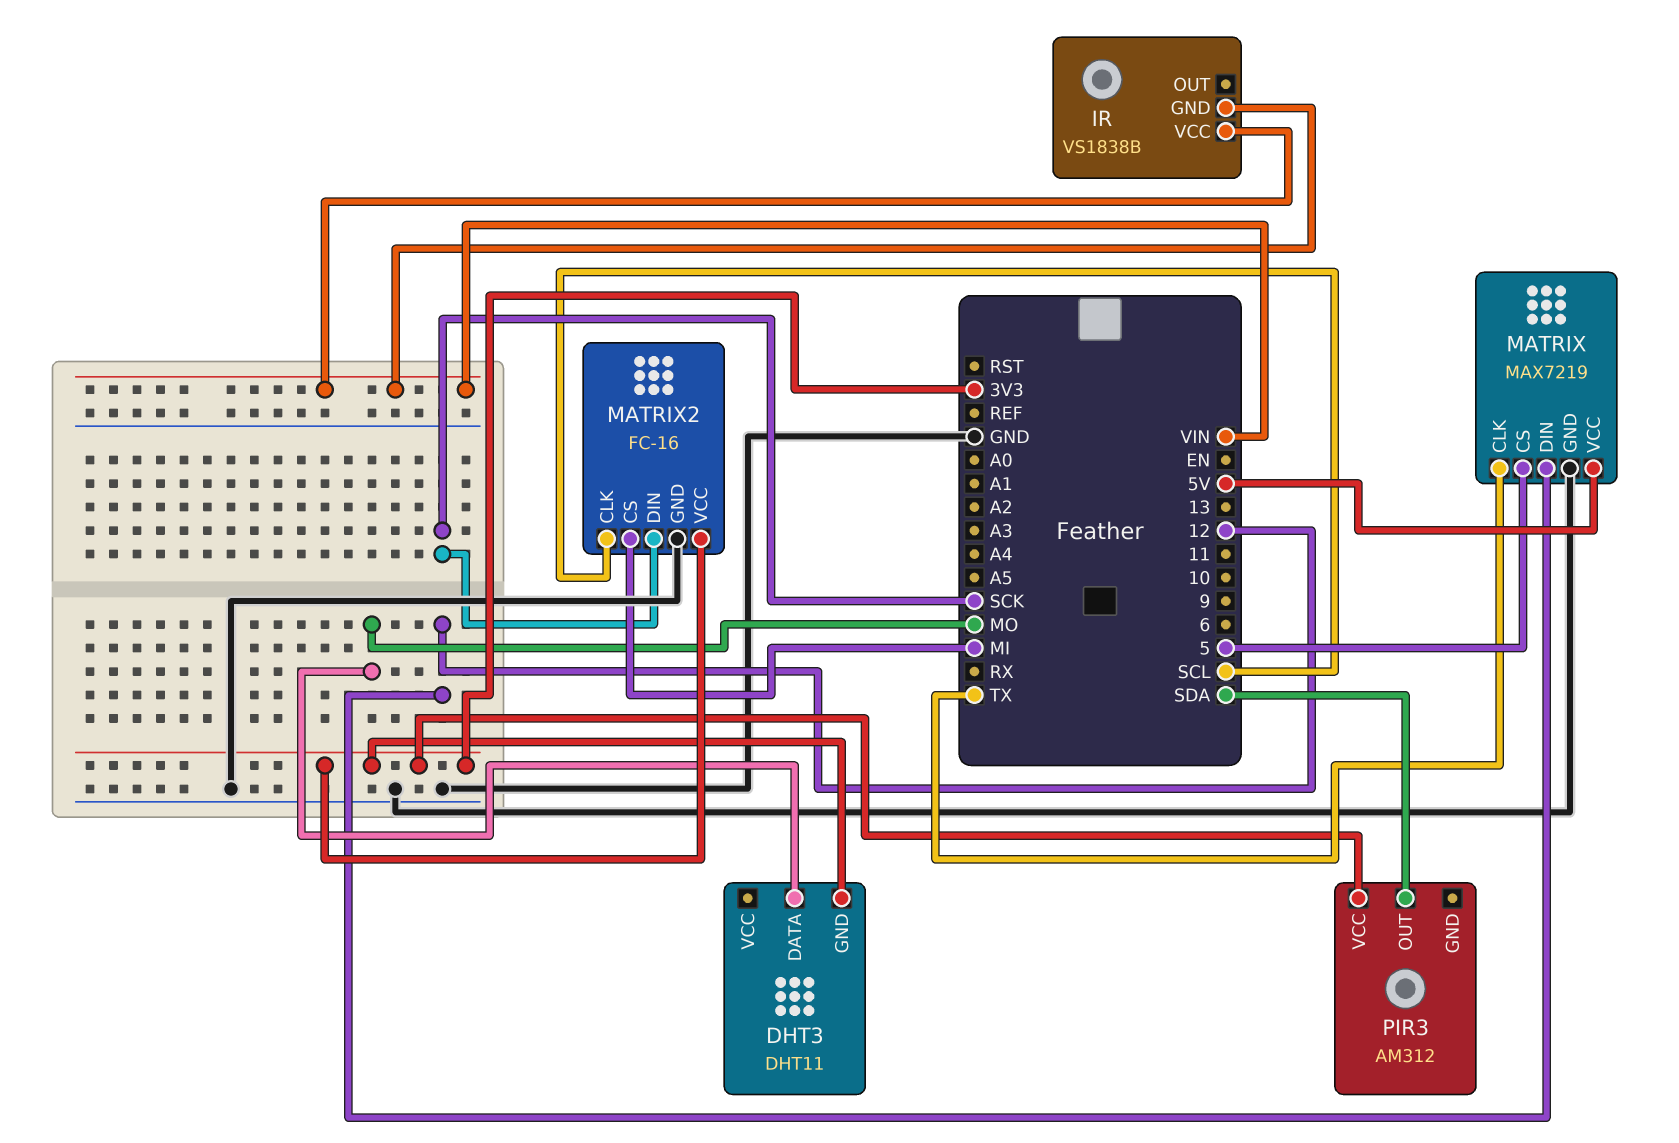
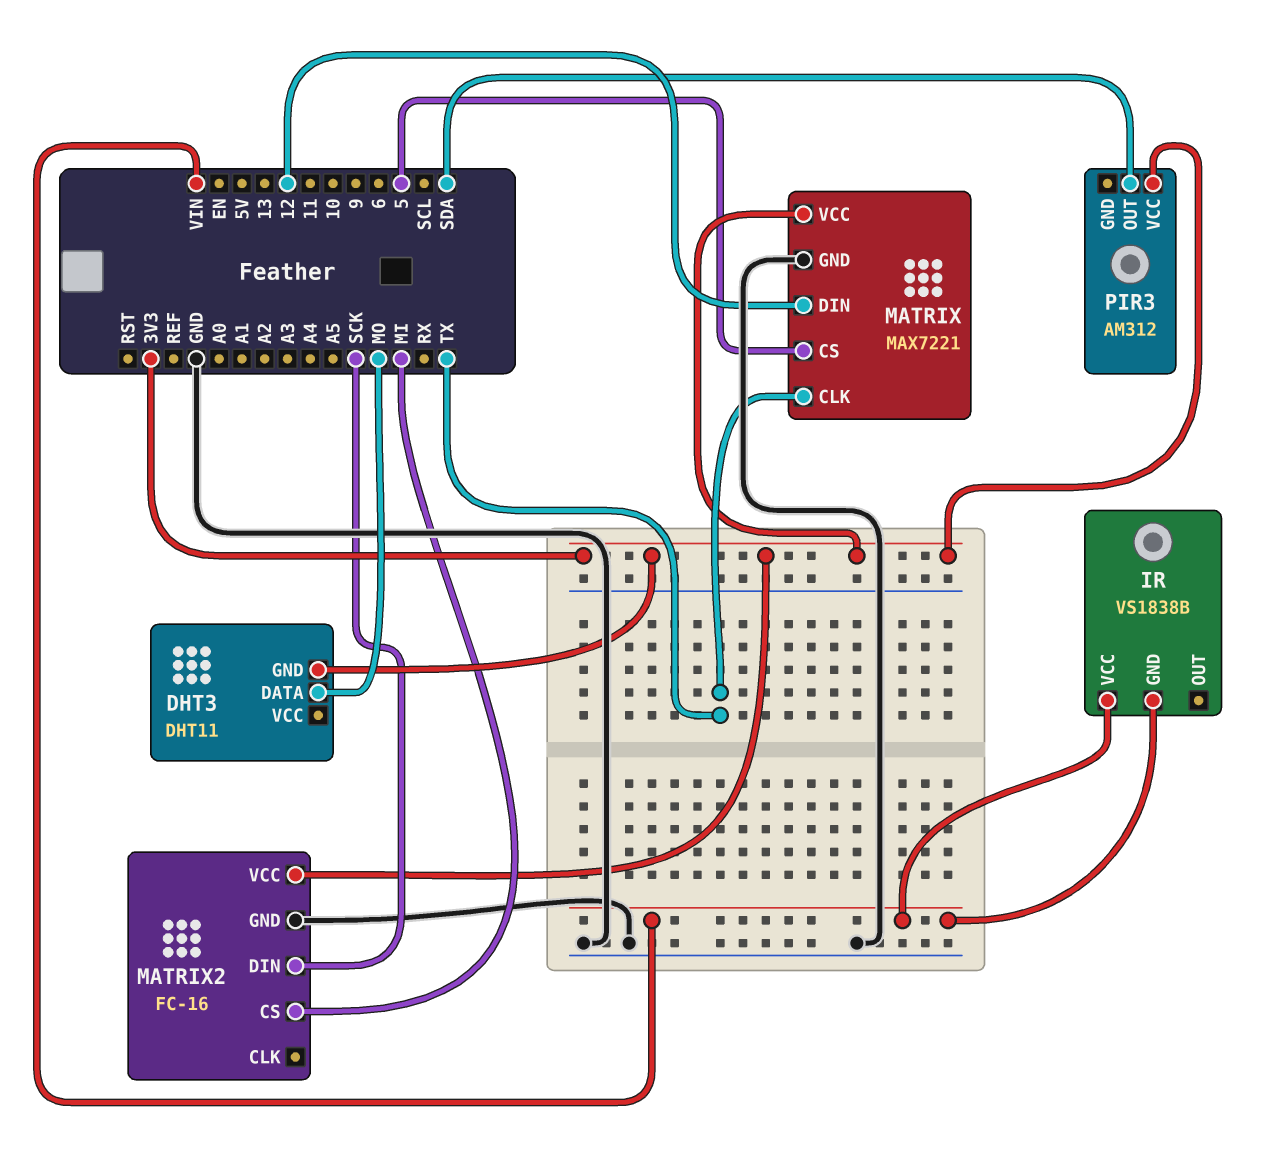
MATRIX: MAX7219 -> MAX7221
MATRIX pin VCC: 5V -> 3V3
MATRIX2 pin CLK: SCL -> none

